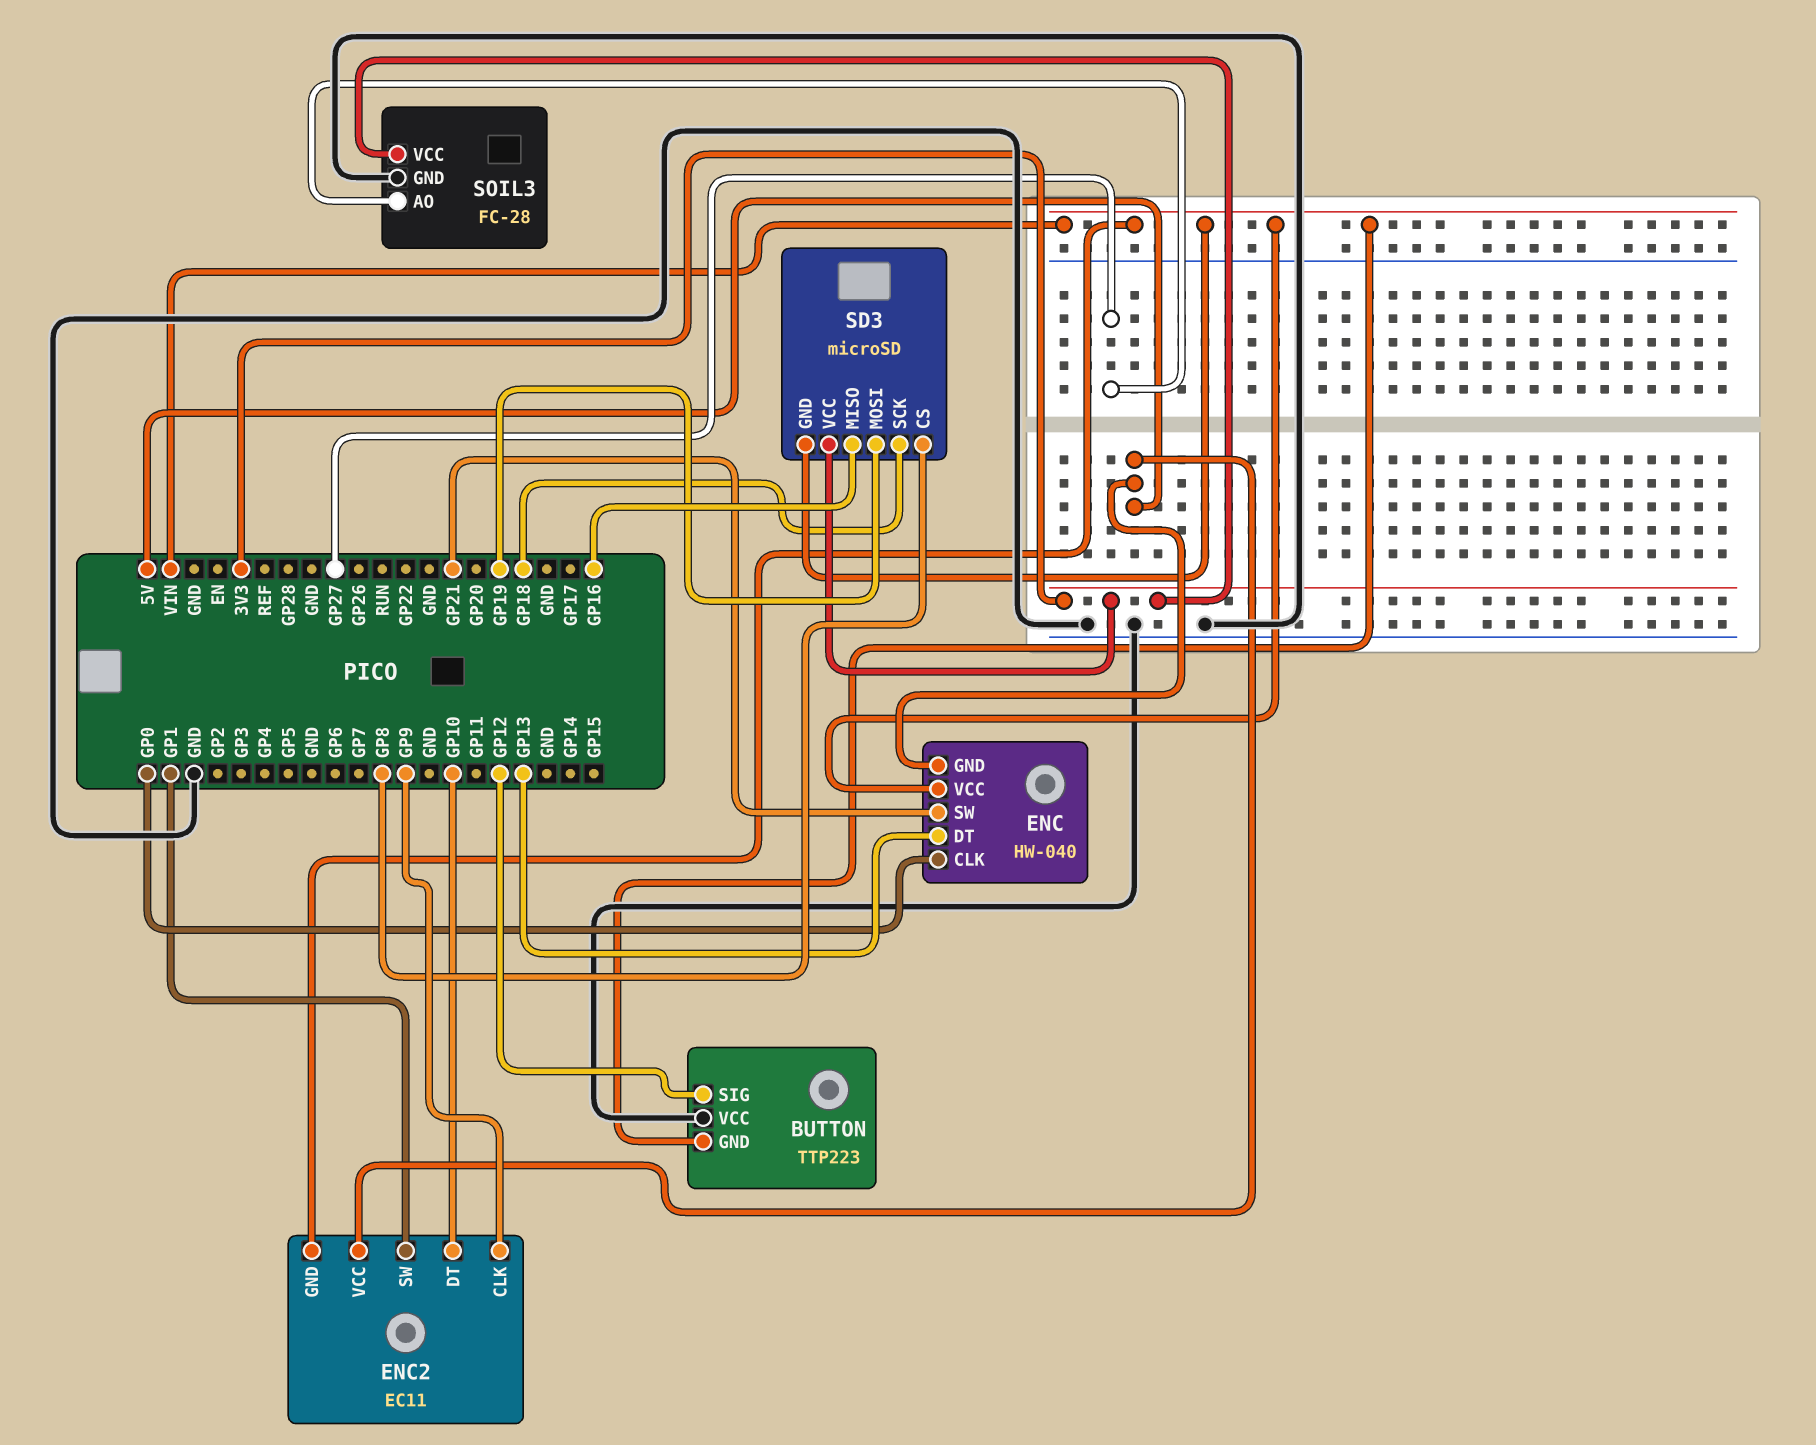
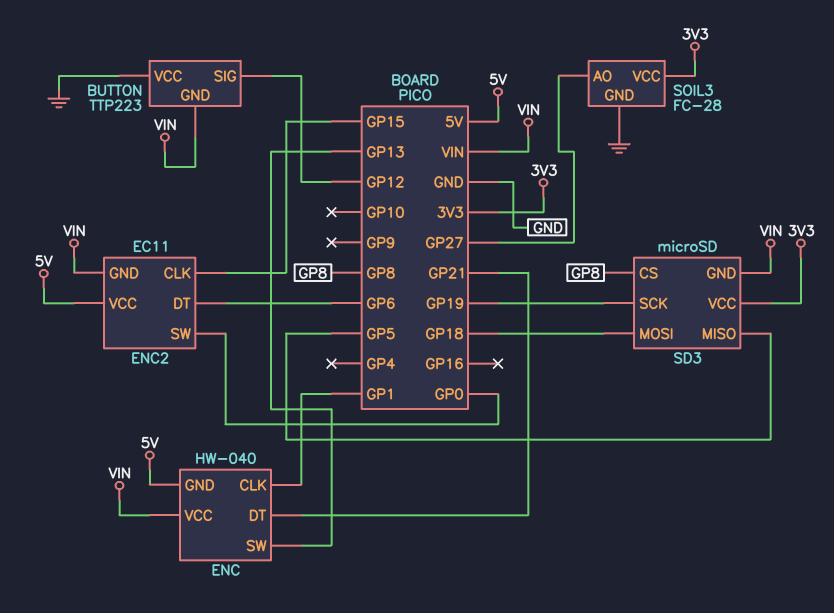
ENC pin CLK: GP0 -> GP1
ENC pin DT: GP13 -> GP21
ENC pin SW: GP21 -> GP13
ENC2 pin CLK: GP9 -> GP15
ENC2 pin DT: GP10 -> GP6
ENC2 pin SW: GP1 -> GP0
SD3 pin MISO: GP16 -> GP5
SD3 pin MOSI: GP19 -> GP18
SD3 pin SCK: GP18 -> GP19

